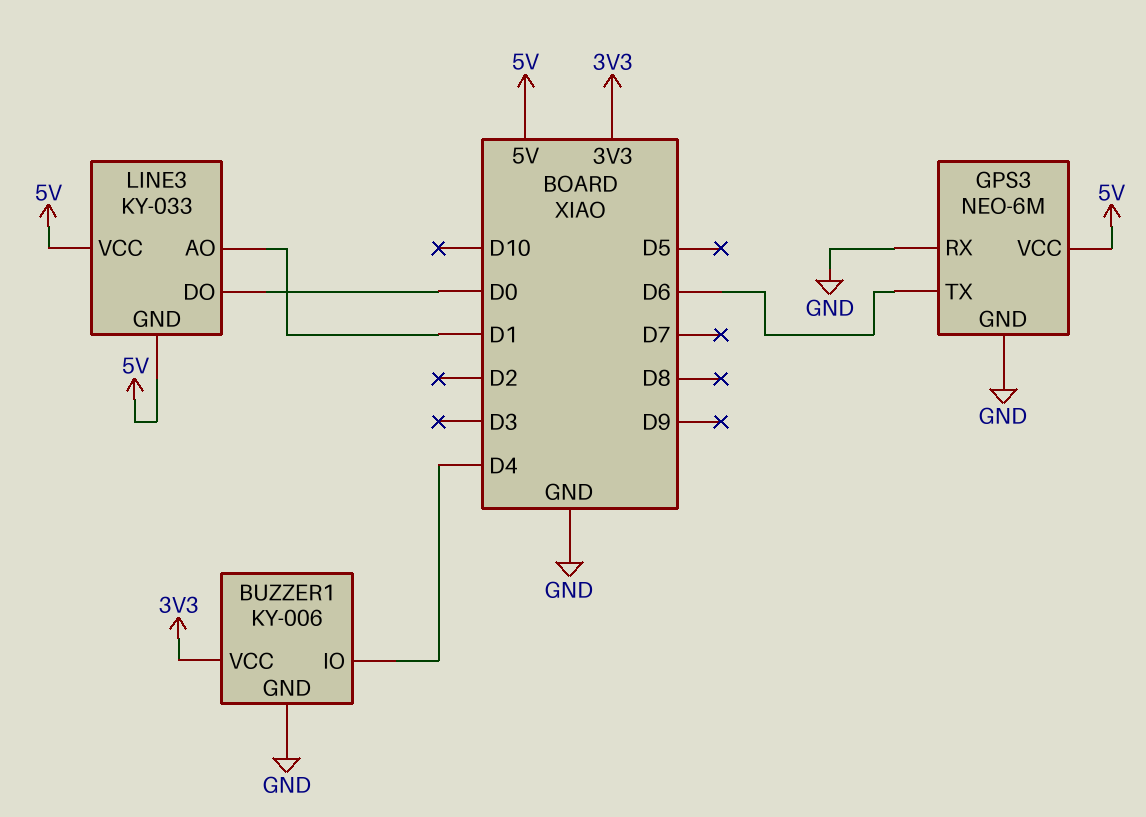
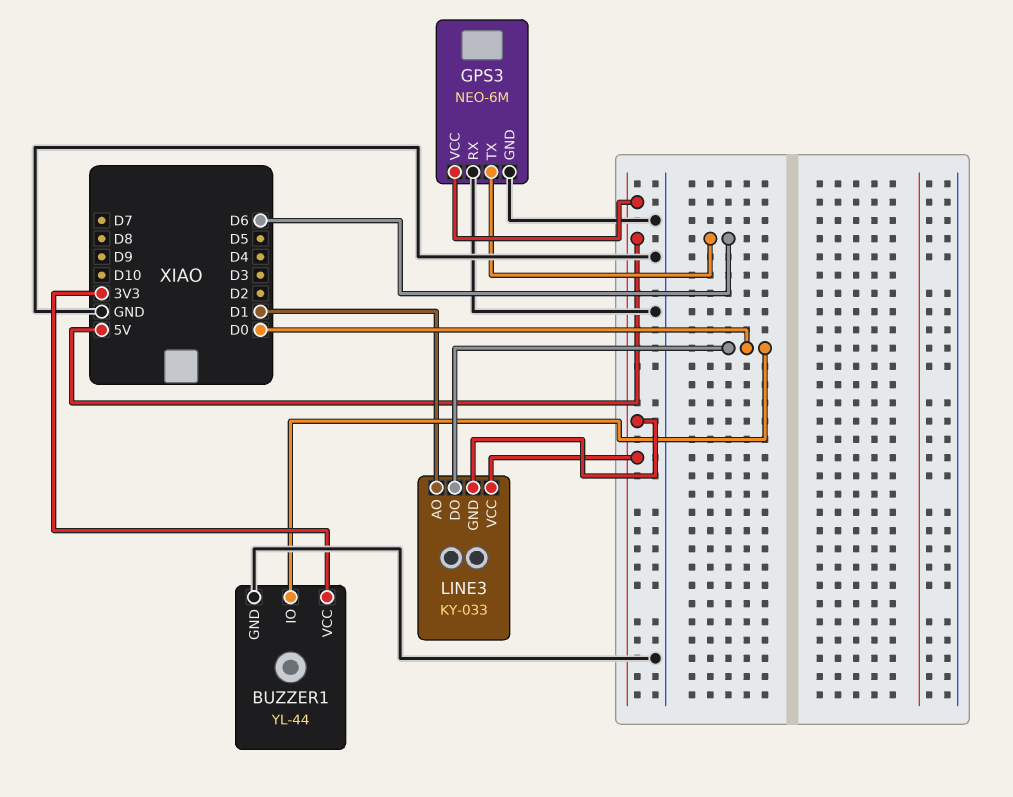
BUZZER1: KY-006 -> YL-44
BUZZER1 pin IO: D4 -> D0

